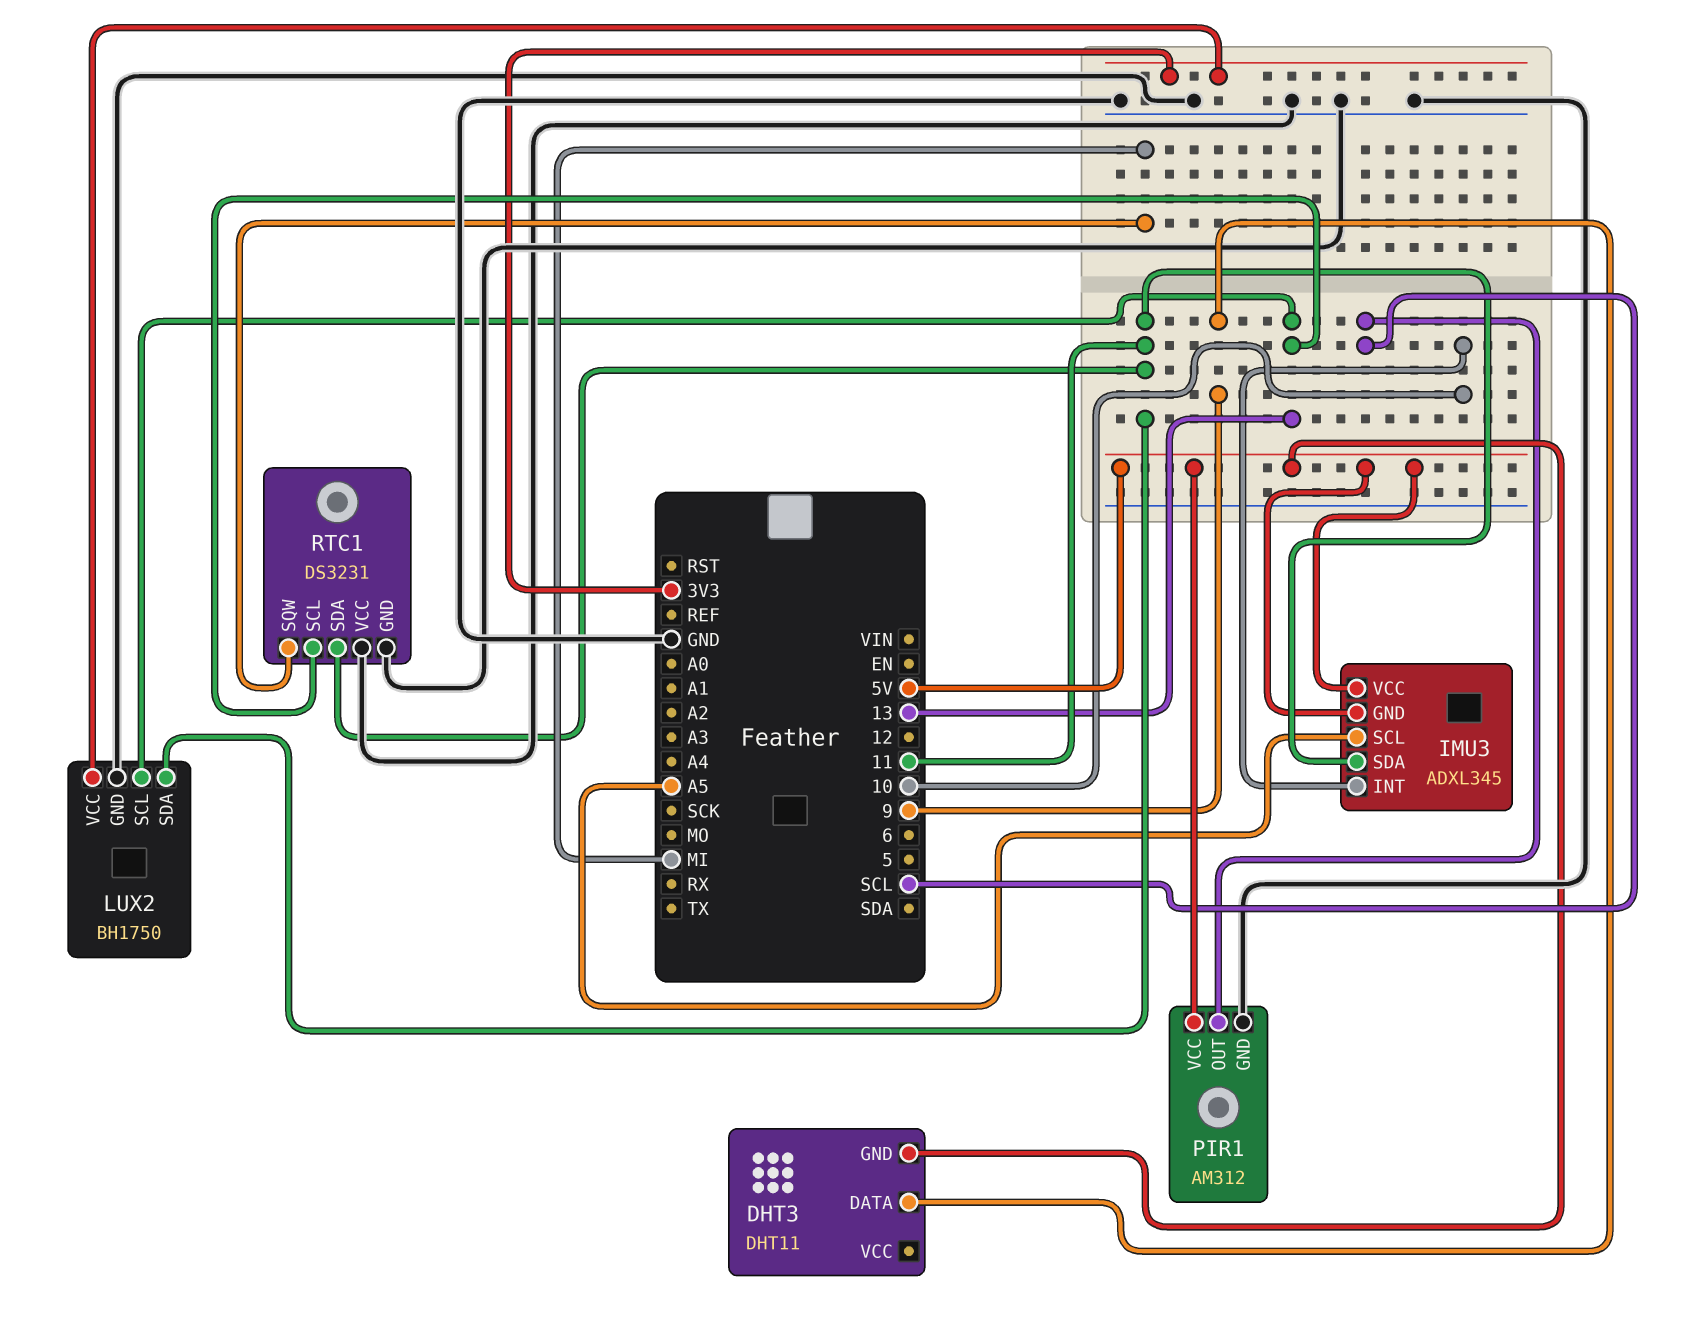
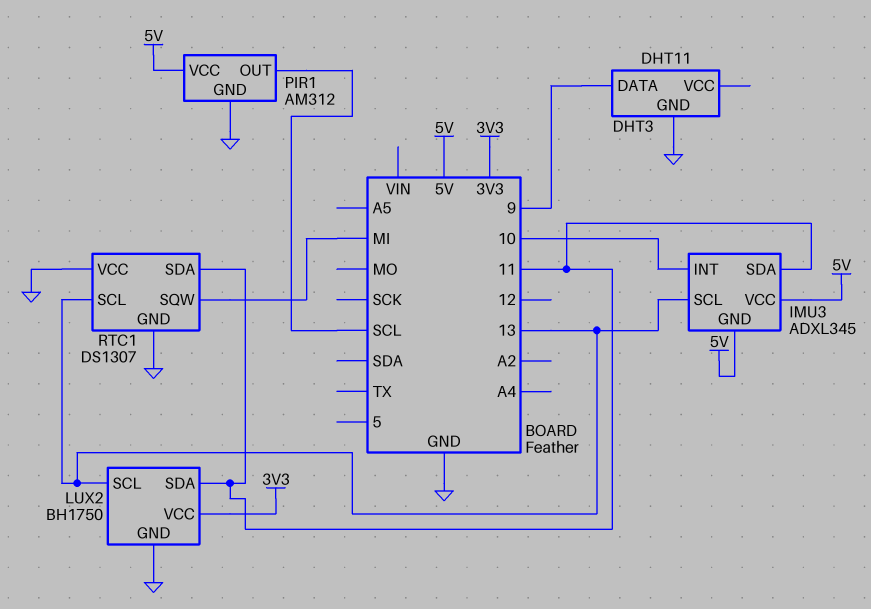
DHT3 pin GND: 5V -> GND
IMU3 pin SCL: A5 -> 13
RTC1: DS3231 -> DS1307

